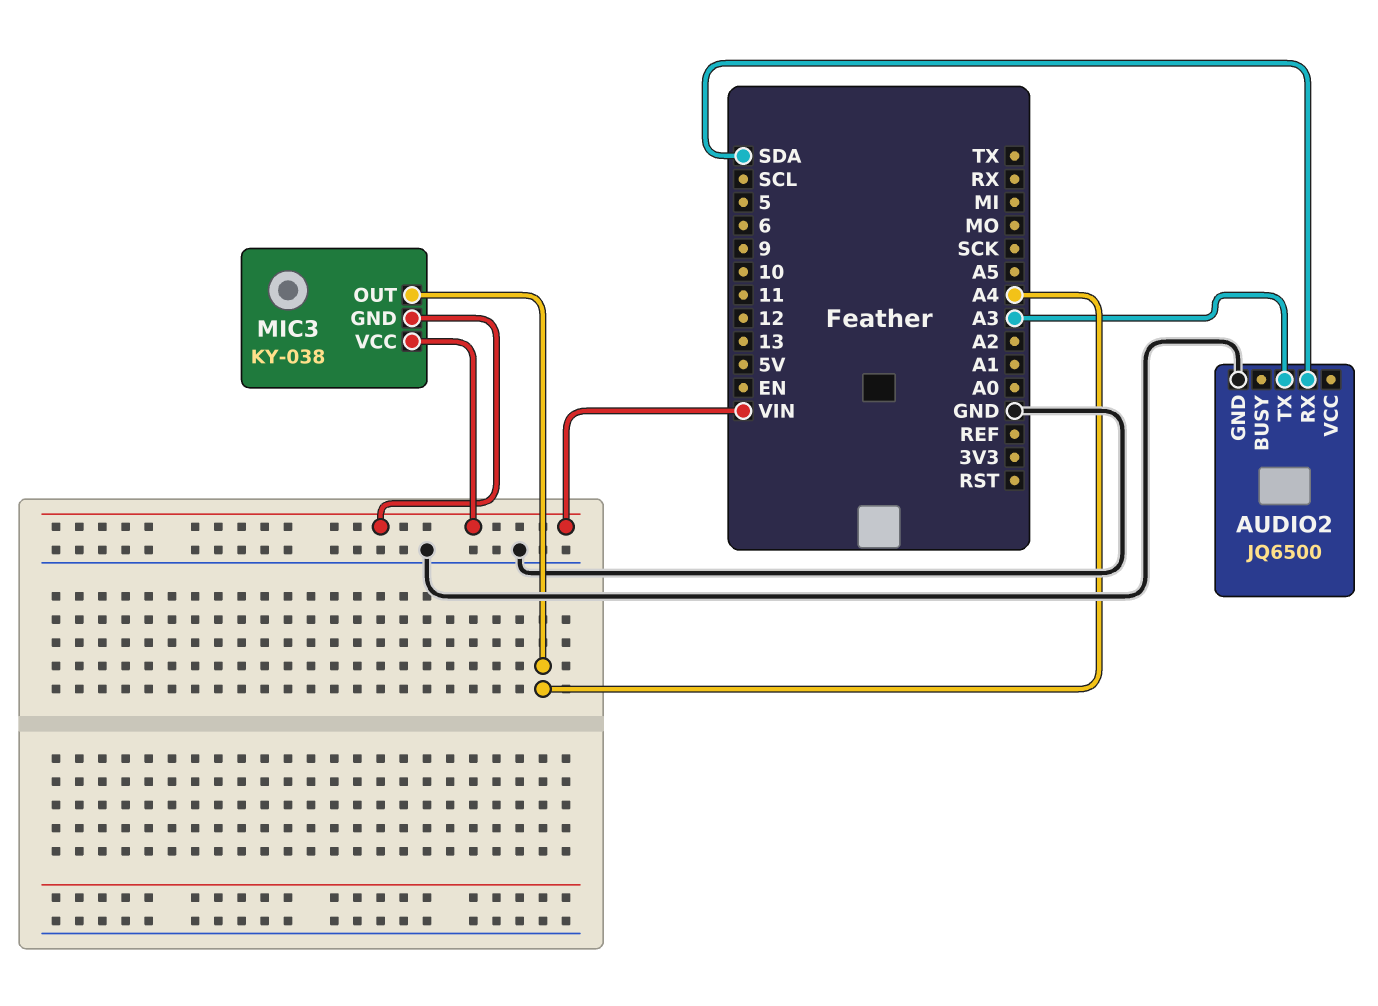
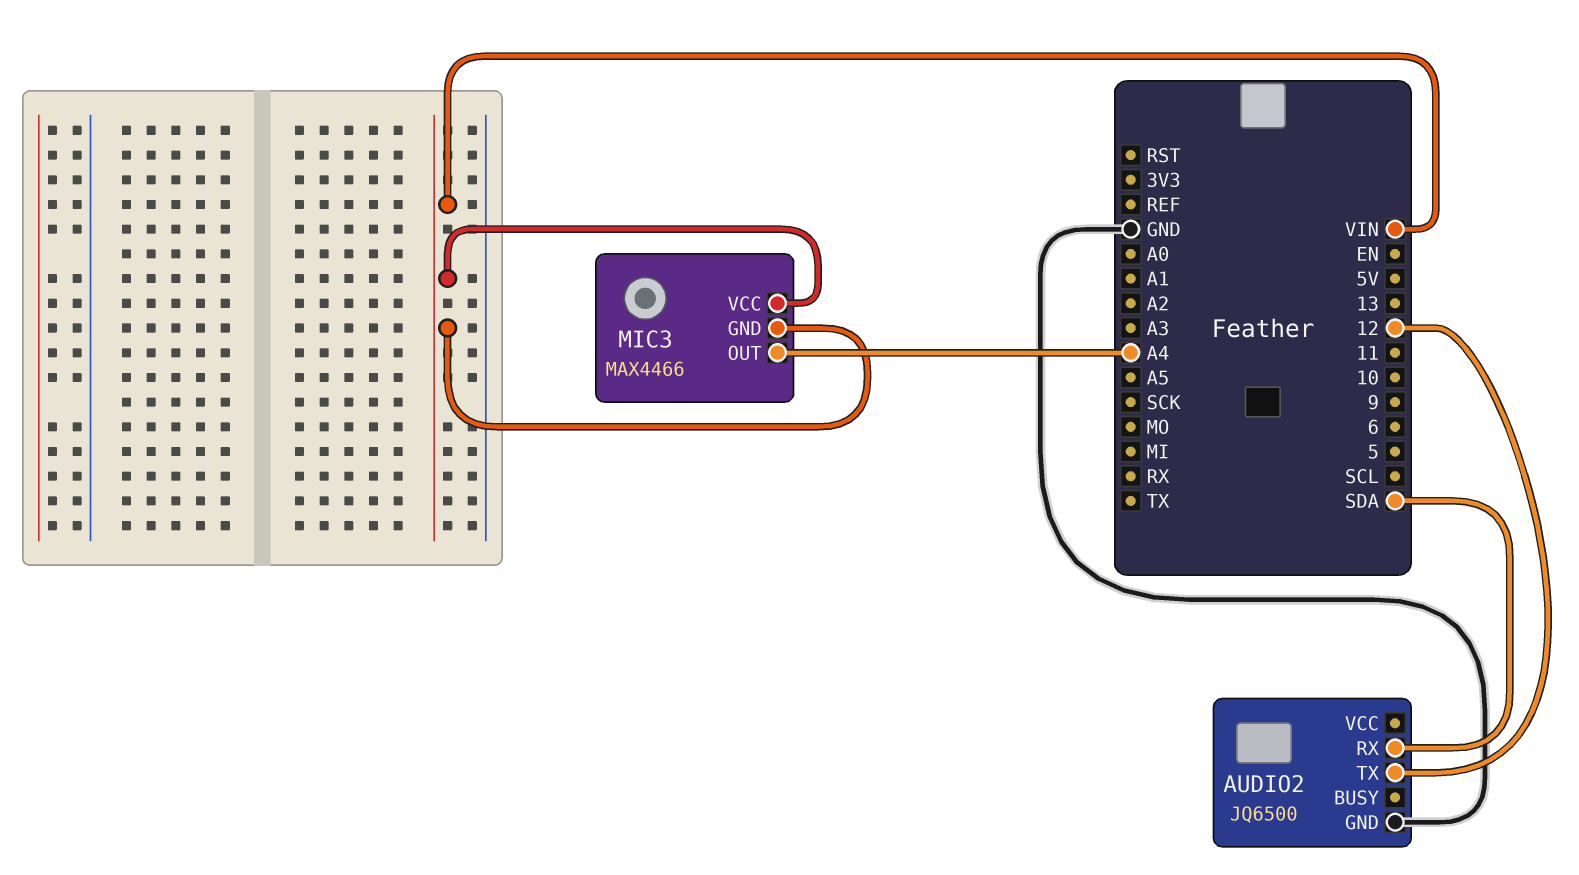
AUDIO2 pin TX: A3 -> 12
MIC3: KY-038 -> MAX4466

